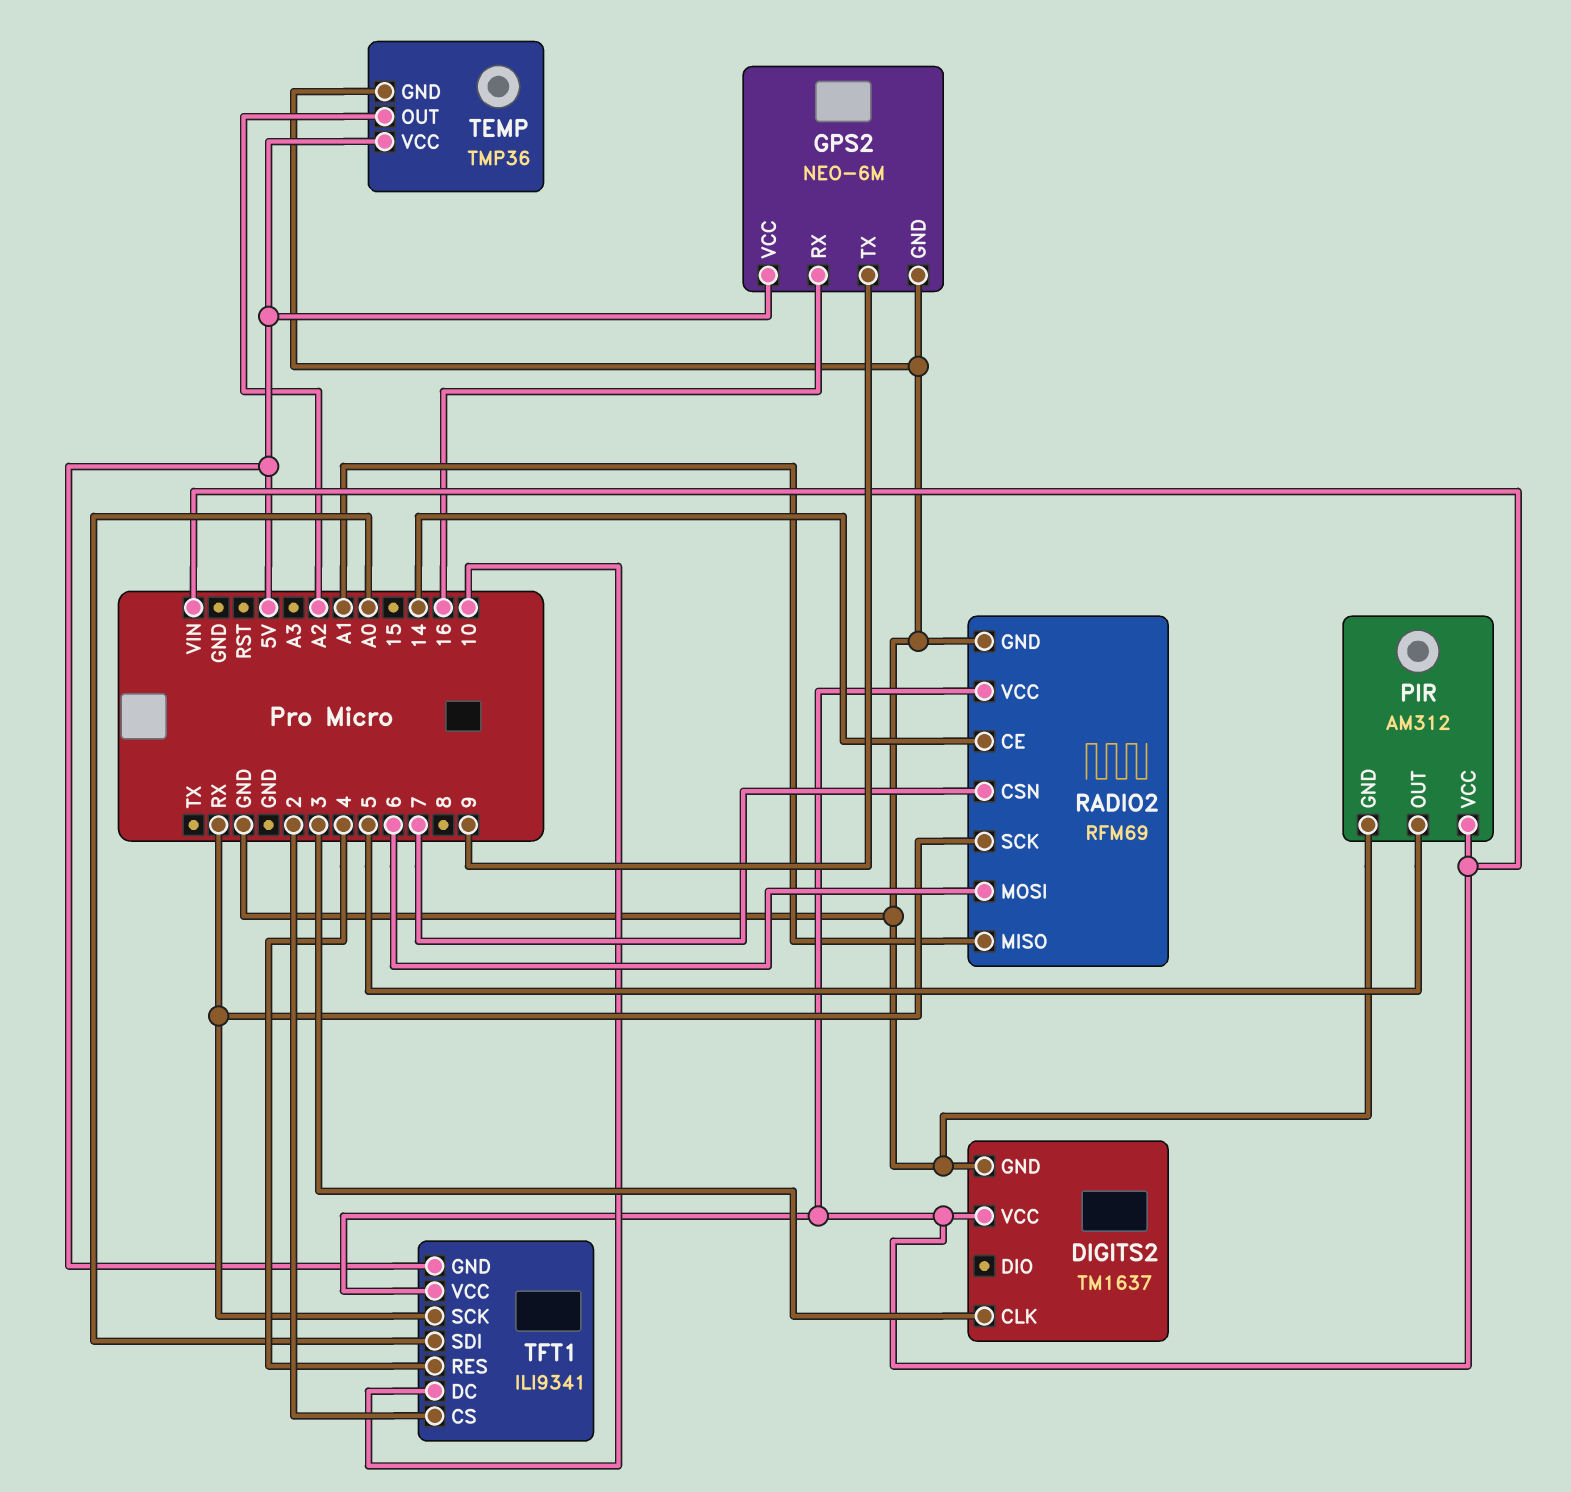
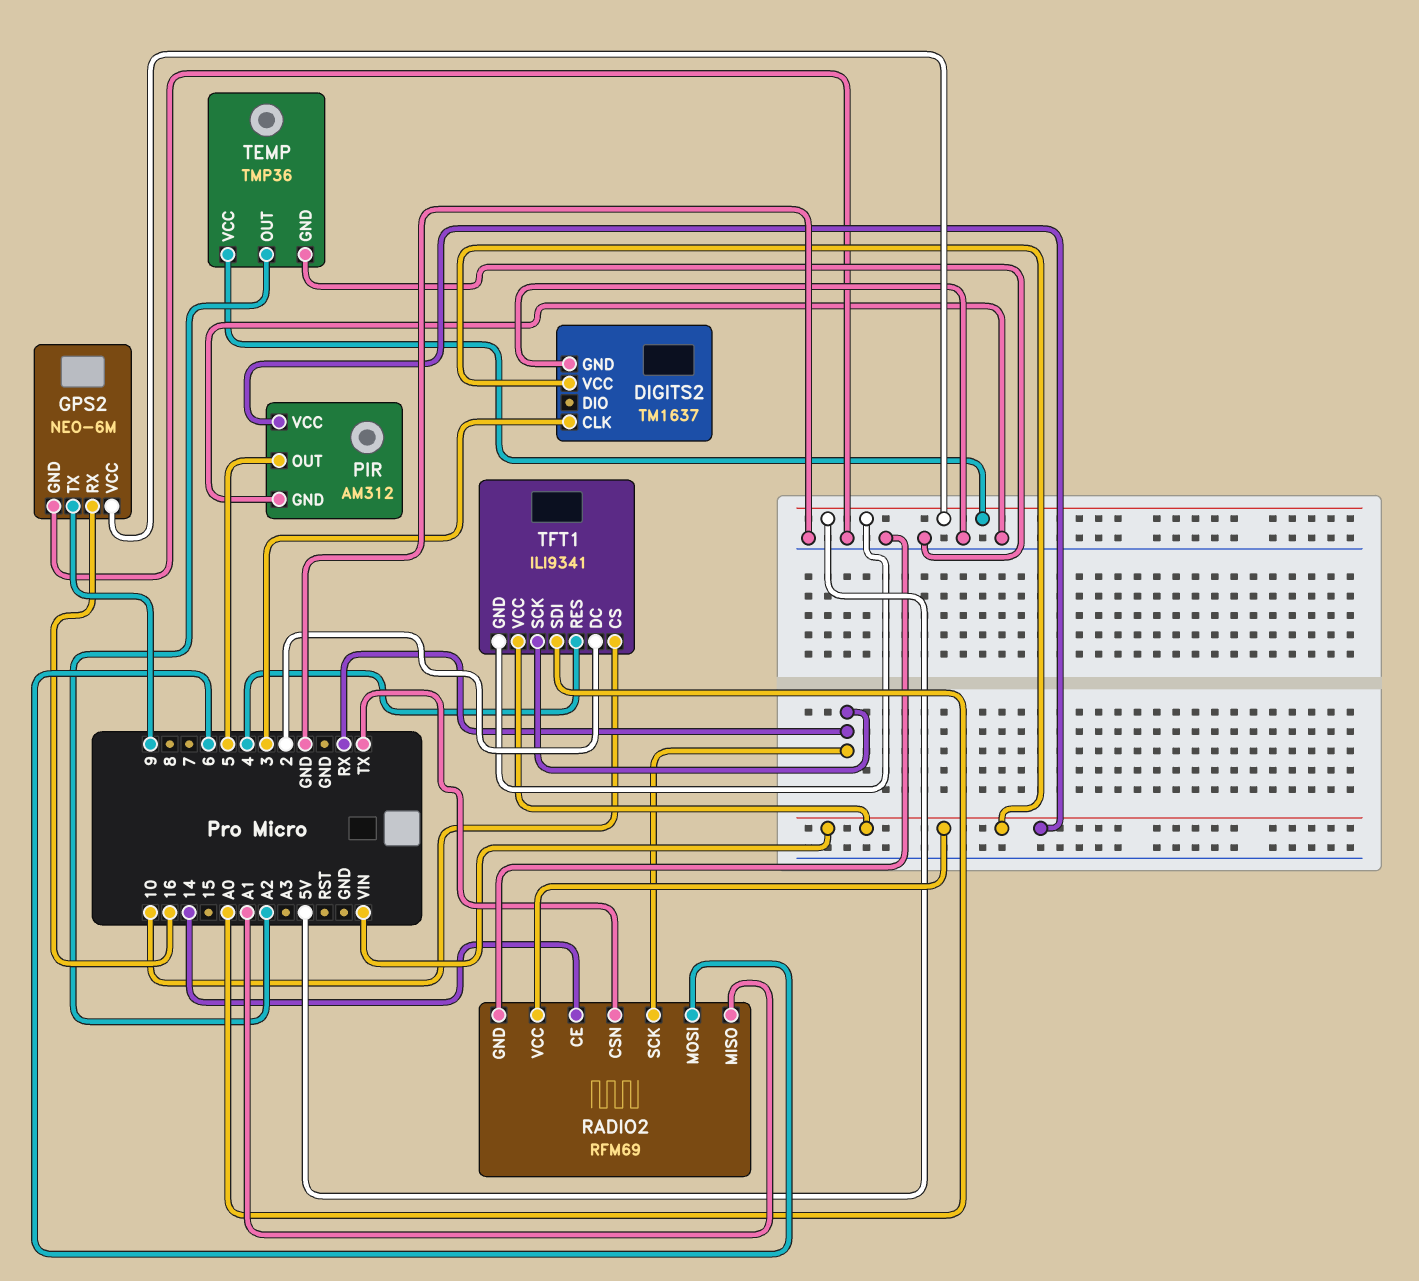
RADIO2 pin CSN: 7 -> TX
TFT1 pin CS: 2 -> 10
TFT1 pin DC: 10 -> 2

